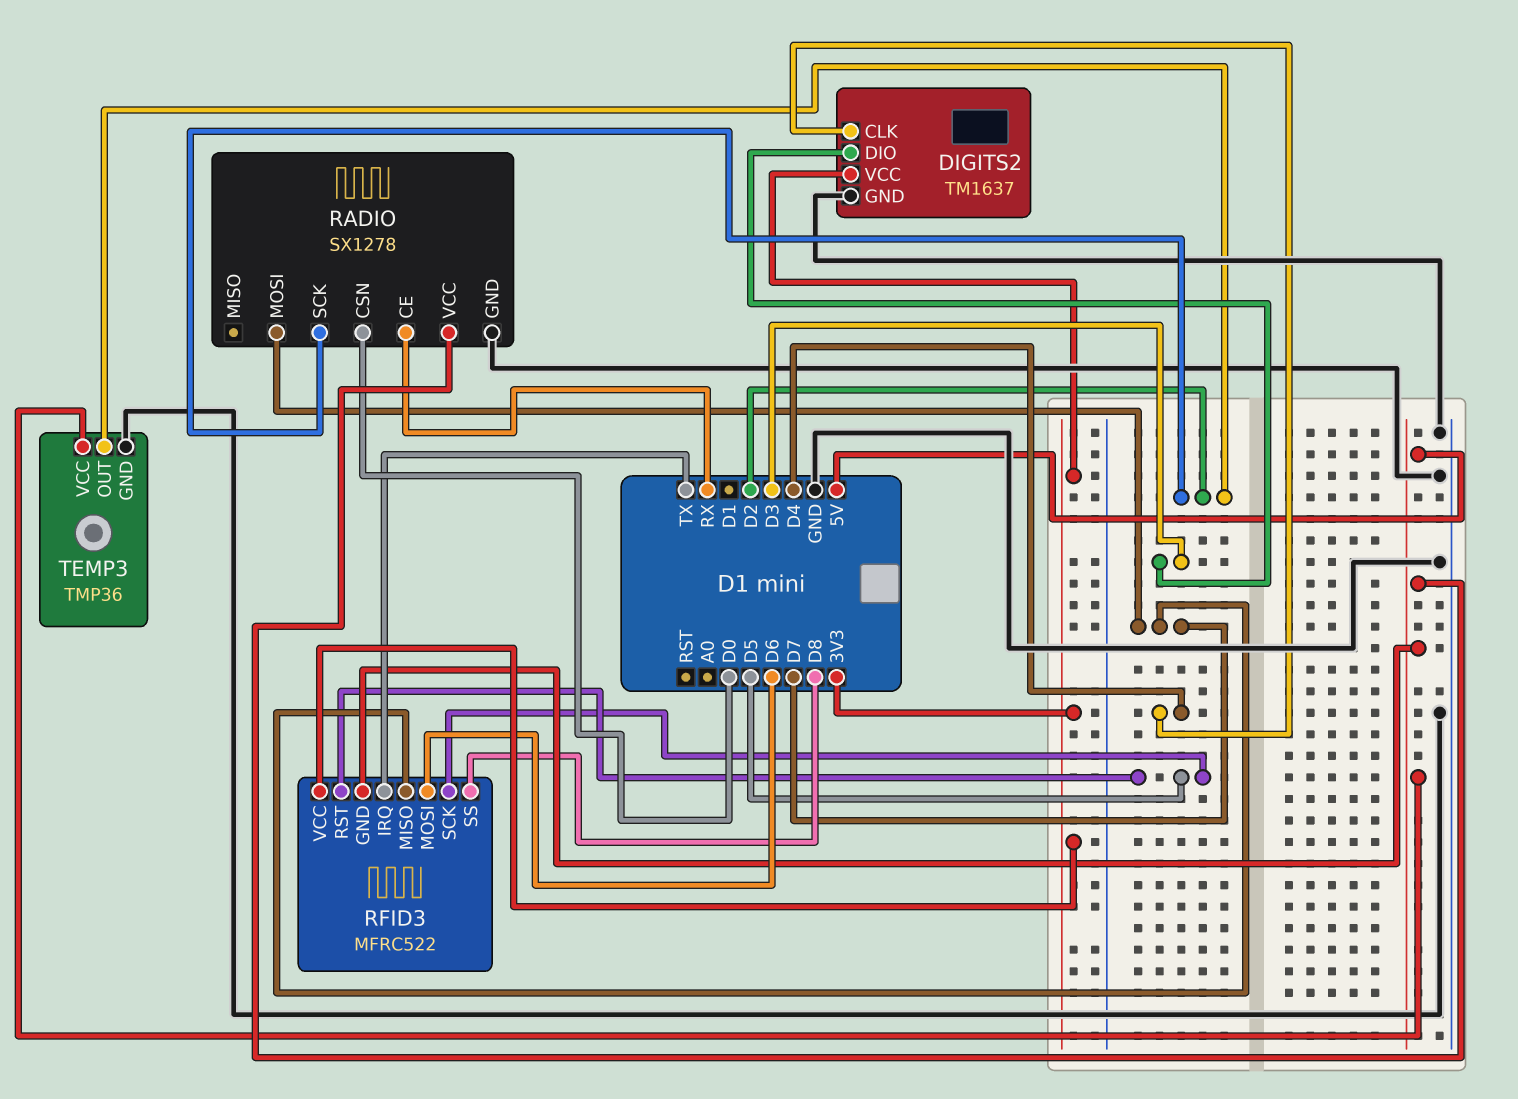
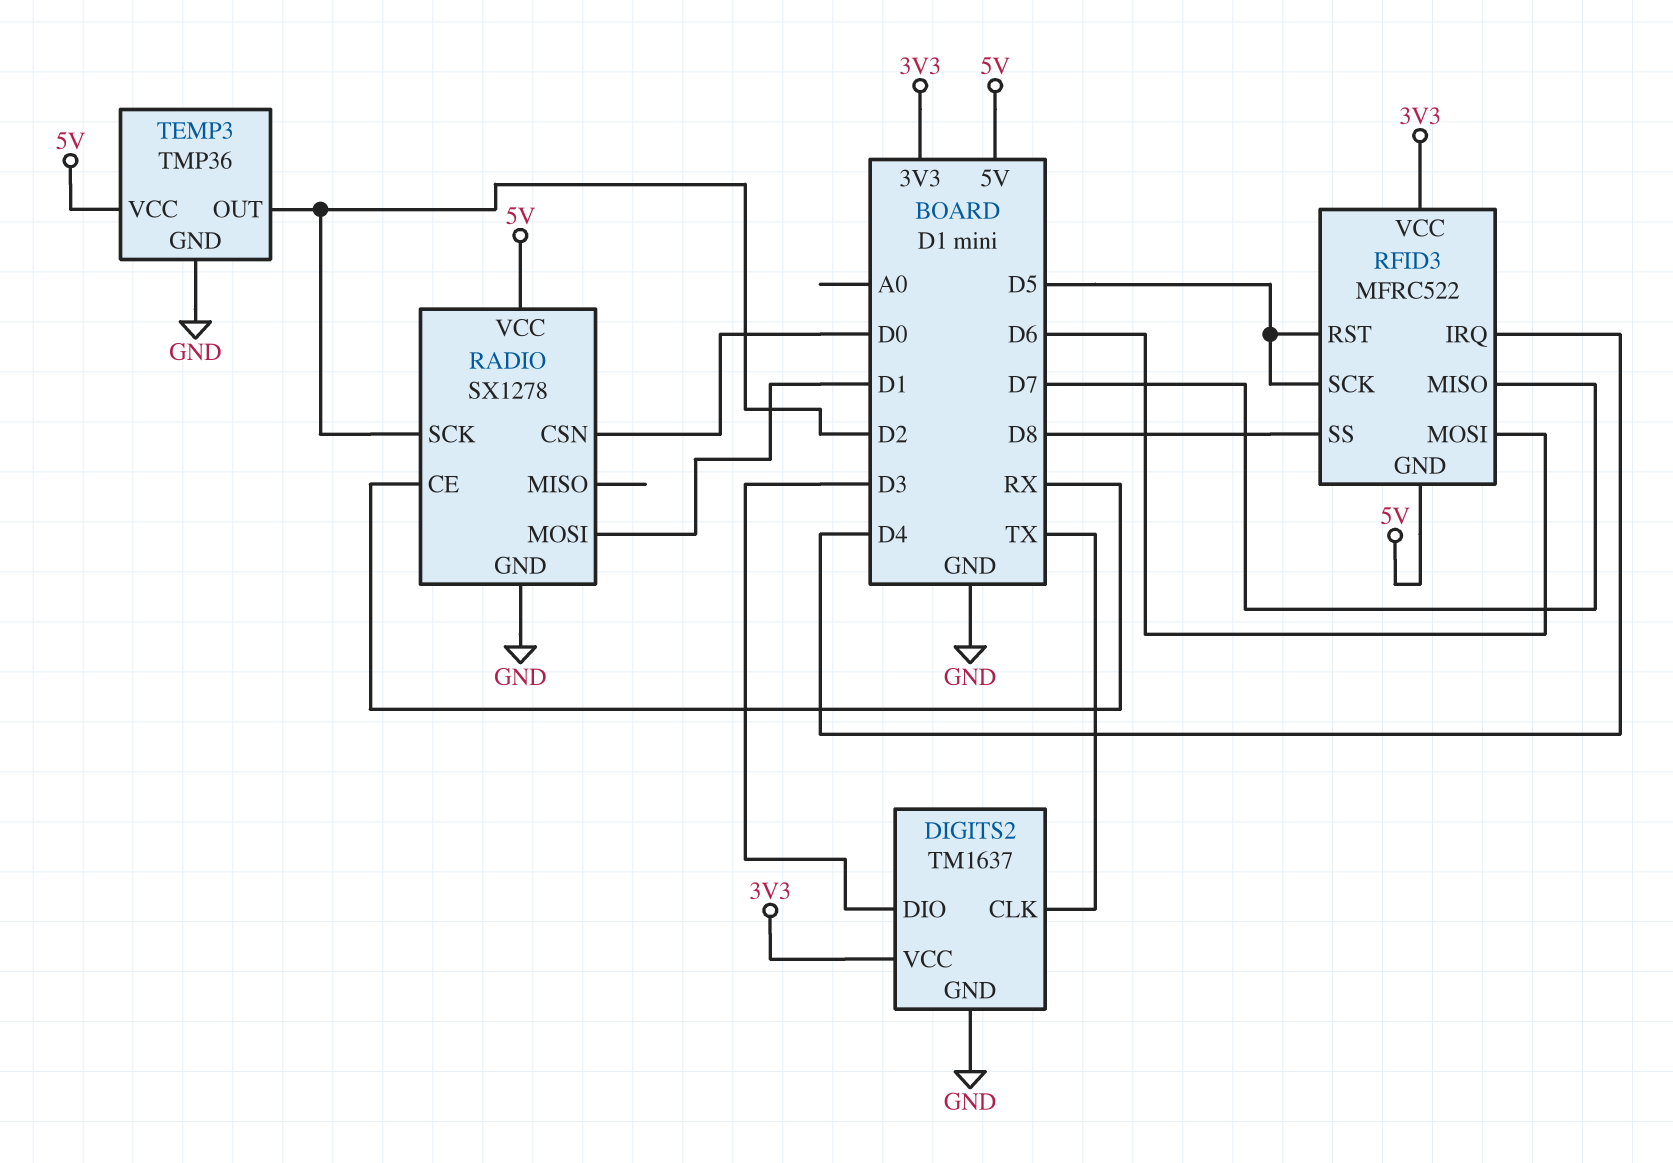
DIGITS2 pin CLK: D4 -> TX
RADIO pin MOSI: D7 -> D1
RFID3 pin IRQ: TX -> D4

